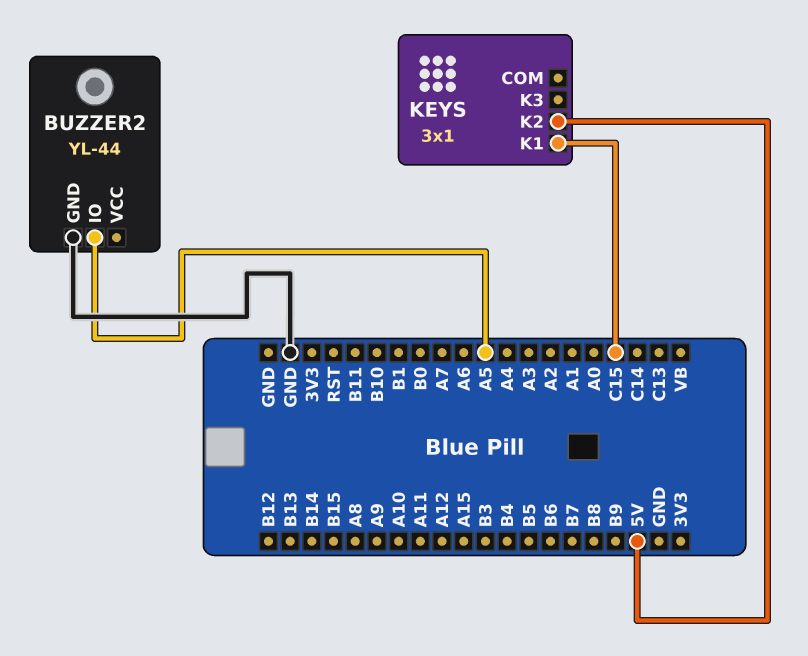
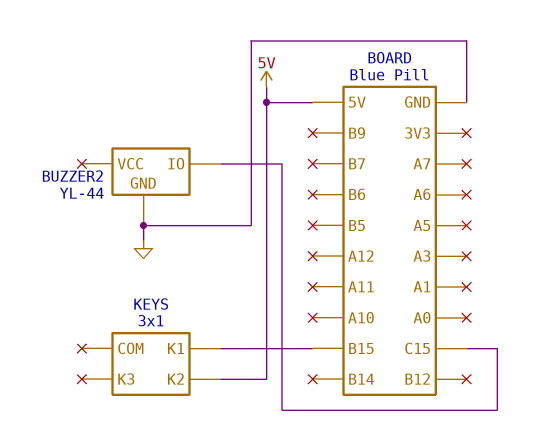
BUZZER2 pin IO: A5 -> C15
KEYS pin K1: C15 -> B15

